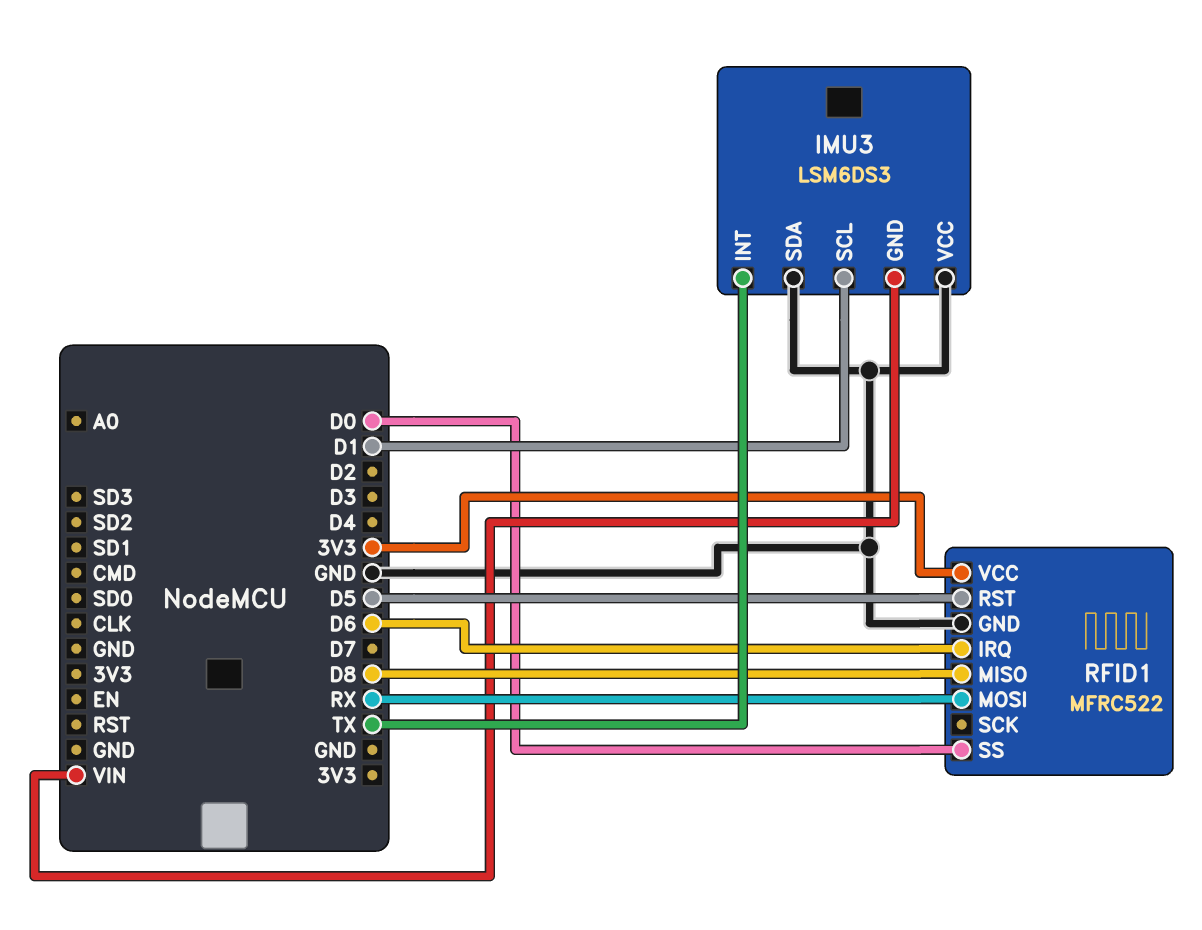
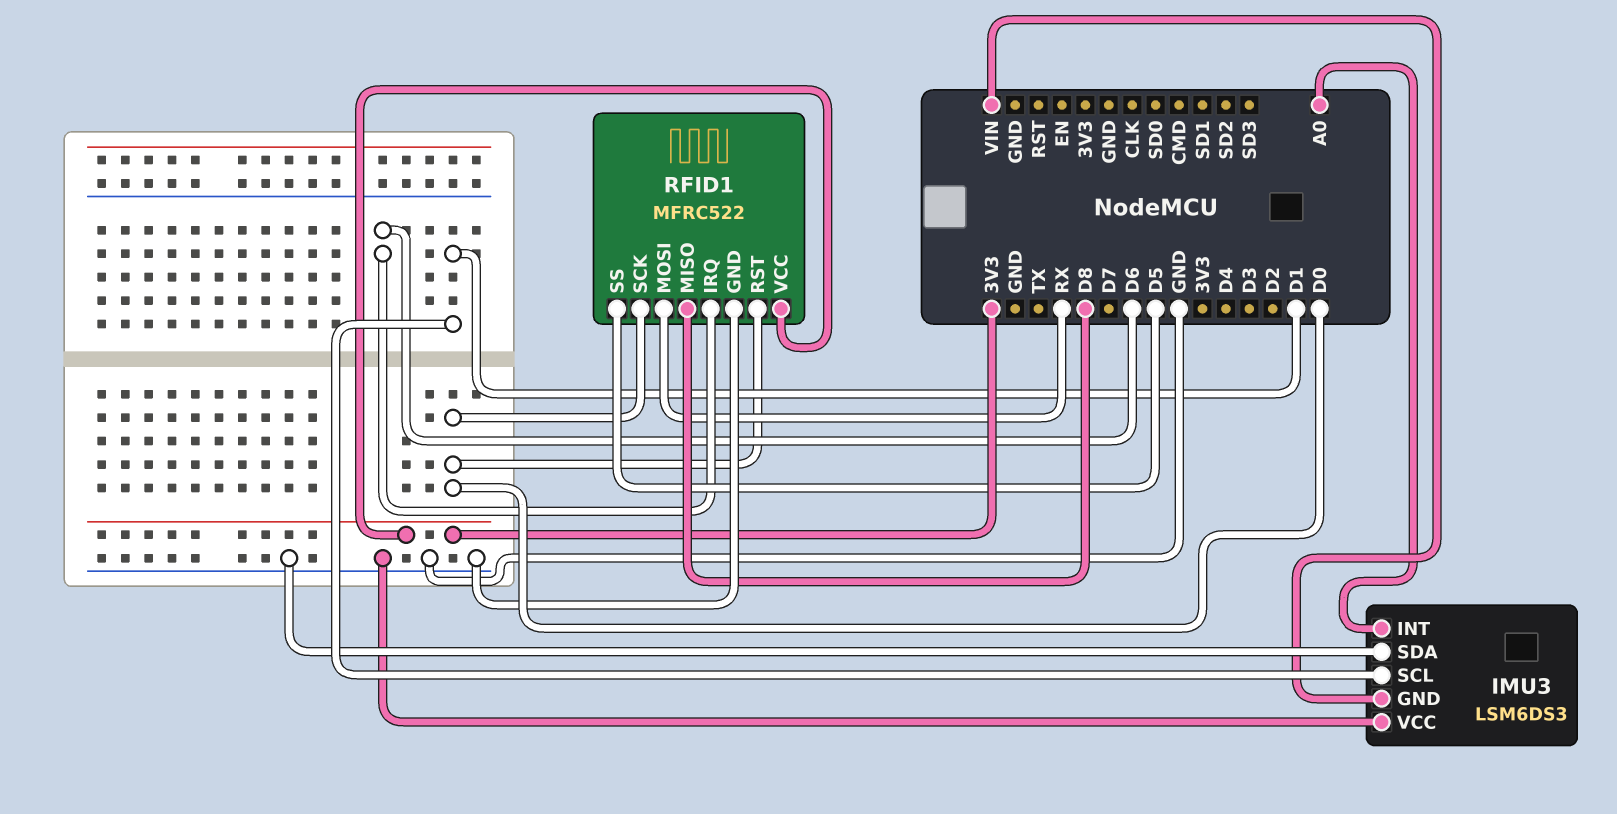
IMU3 pin INT: TX -> A0
RFID1 pin RST: D5 -> D0
RFID1 pin SCK: none -> D0
RFID1 pin SS: D0 -> D5

